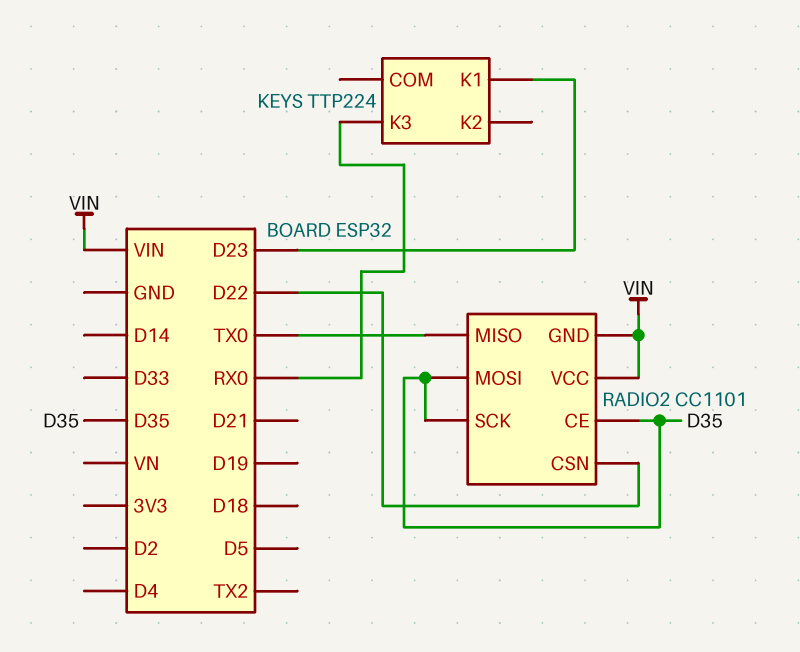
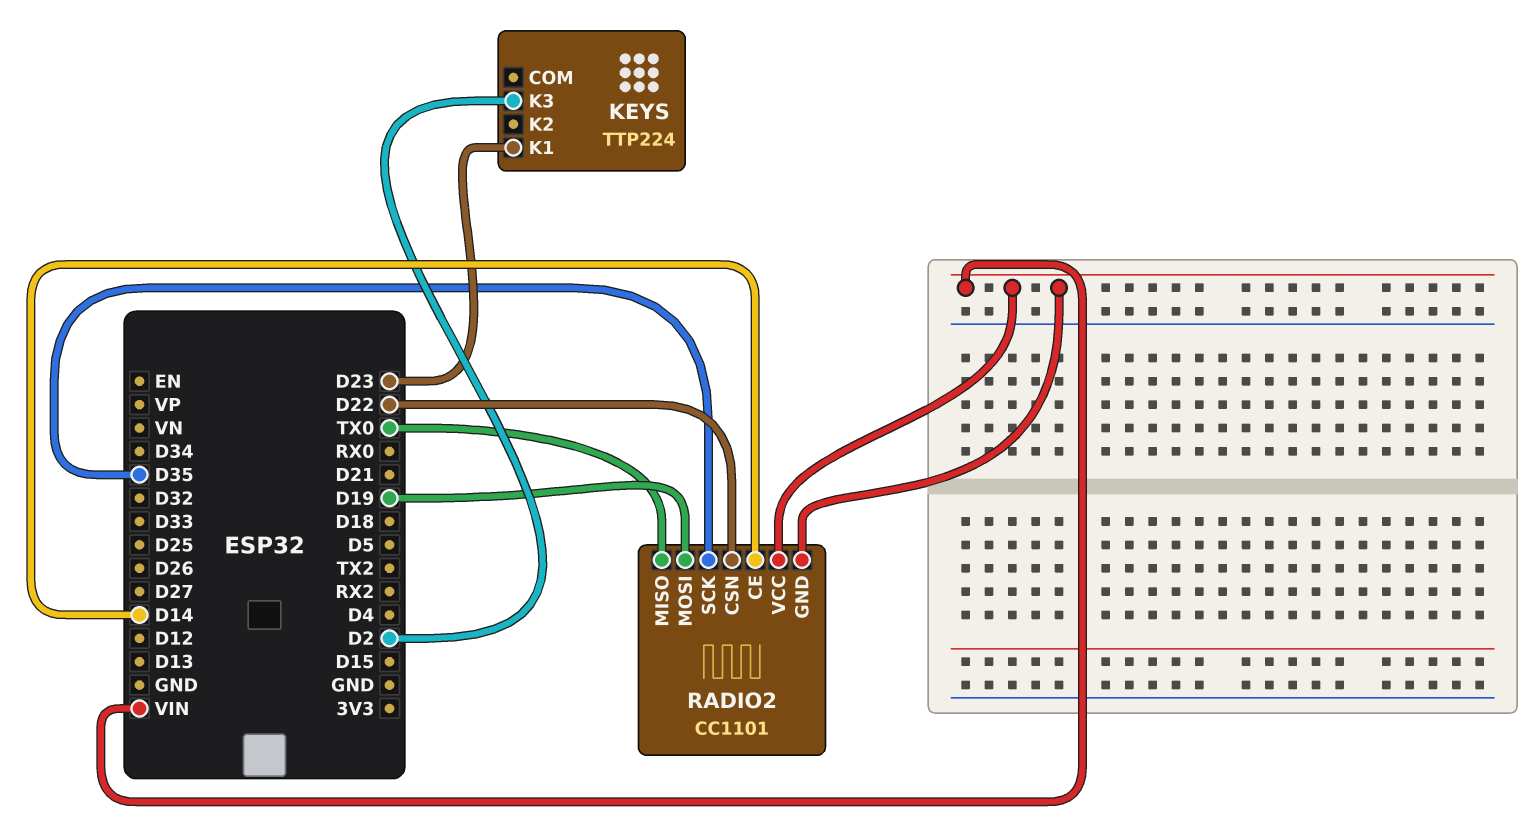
KEYS pin K3: RX0 -> D2
RADIO2 pin CE: D35 -> D14
RADIO2 pin MOSI: D35 -> D19

